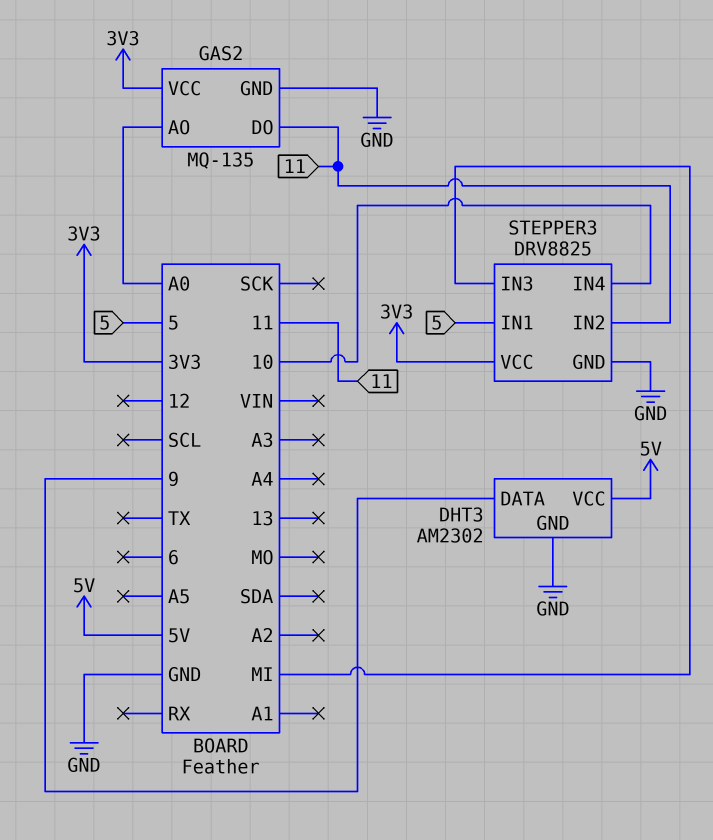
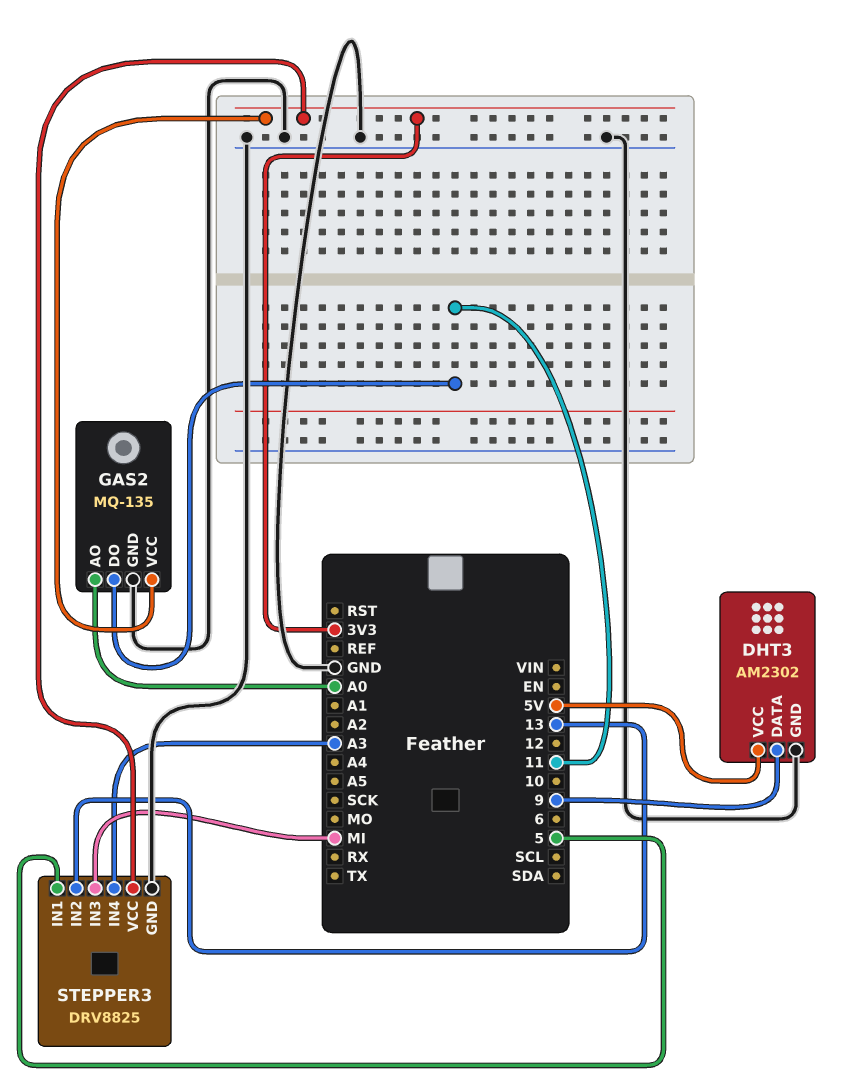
STEPPER3 pin IN2: 11 -> 13
STEPPER3 pin IN4: 10 -> A3

